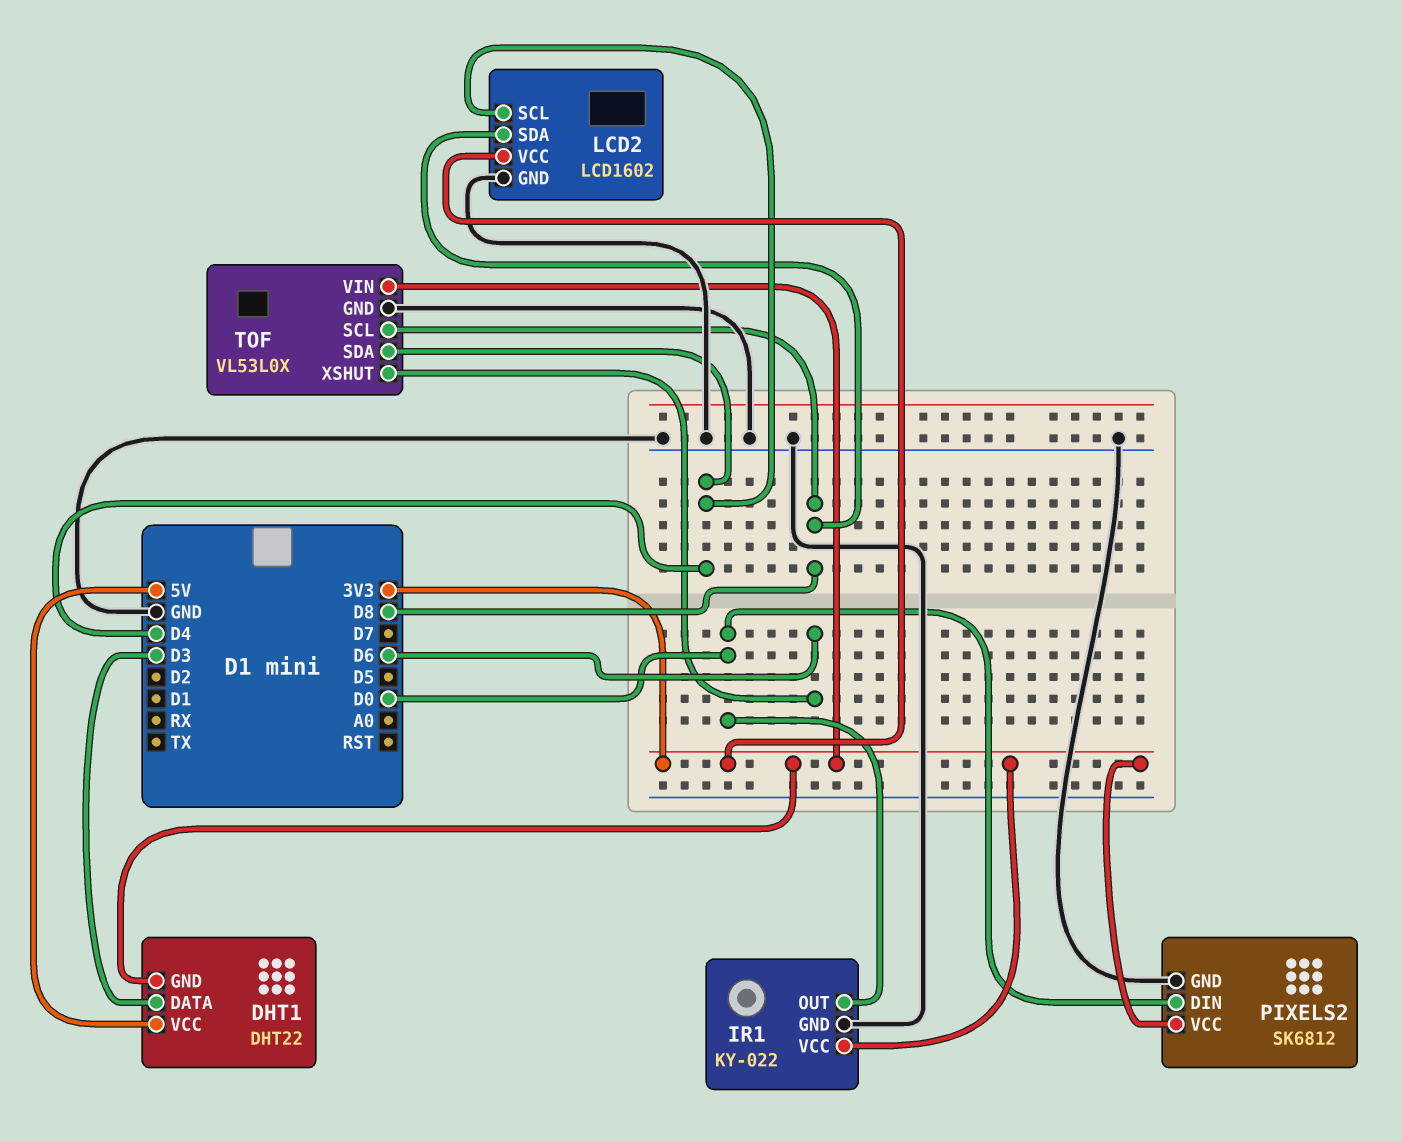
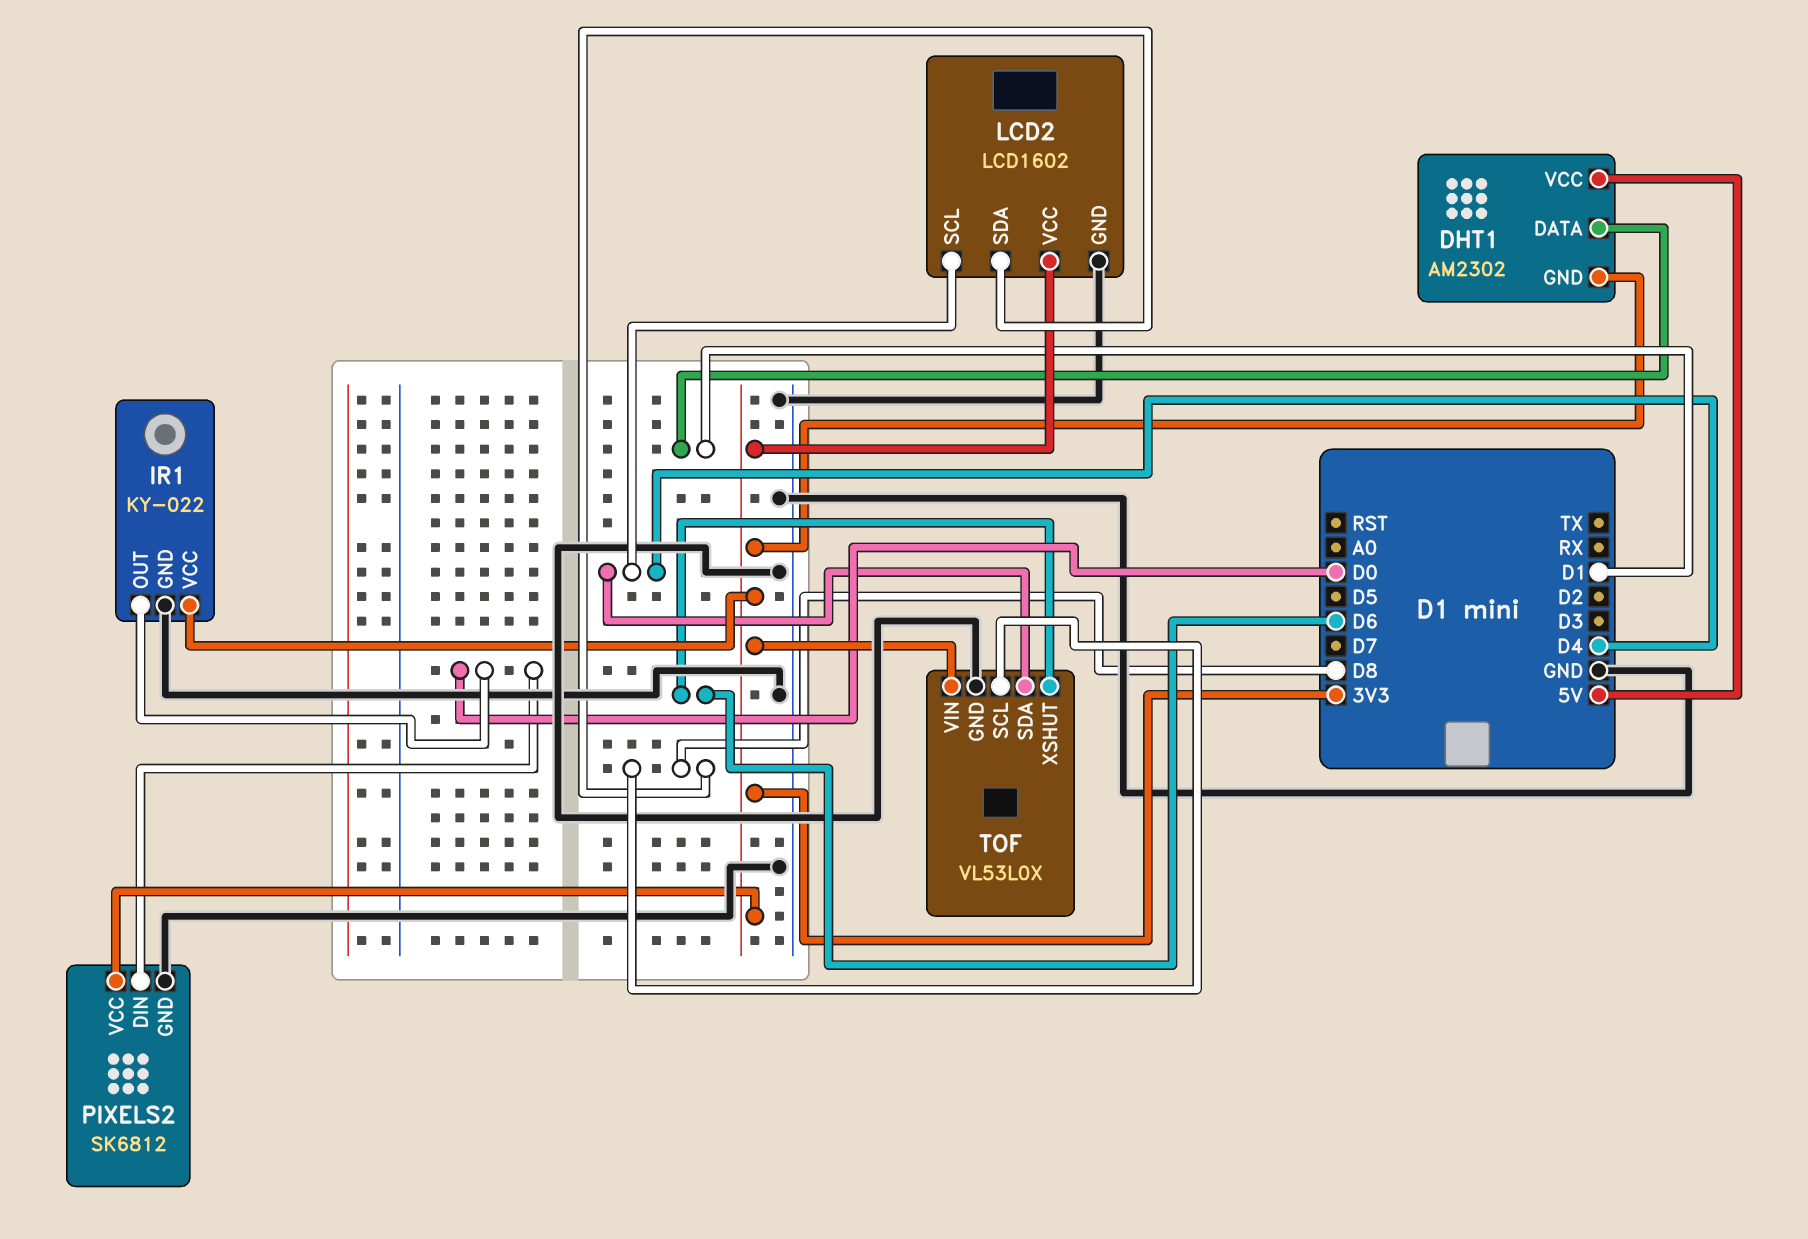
DHT1: DHT22 -> AM2302
DHT1 pin DATA: D3 -> D1

